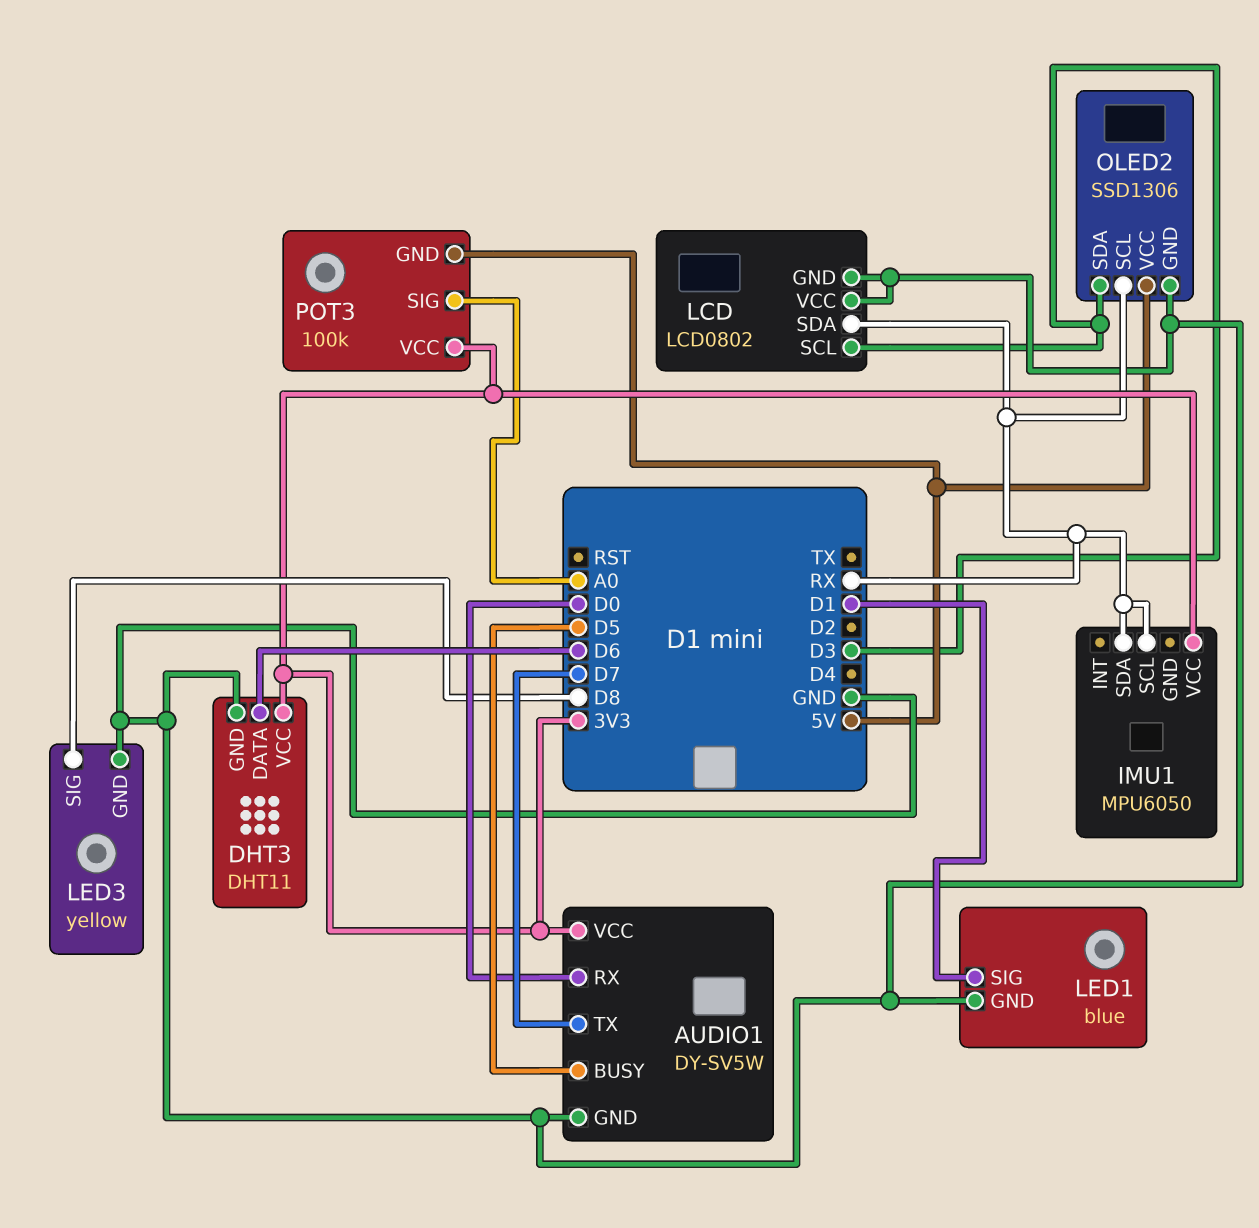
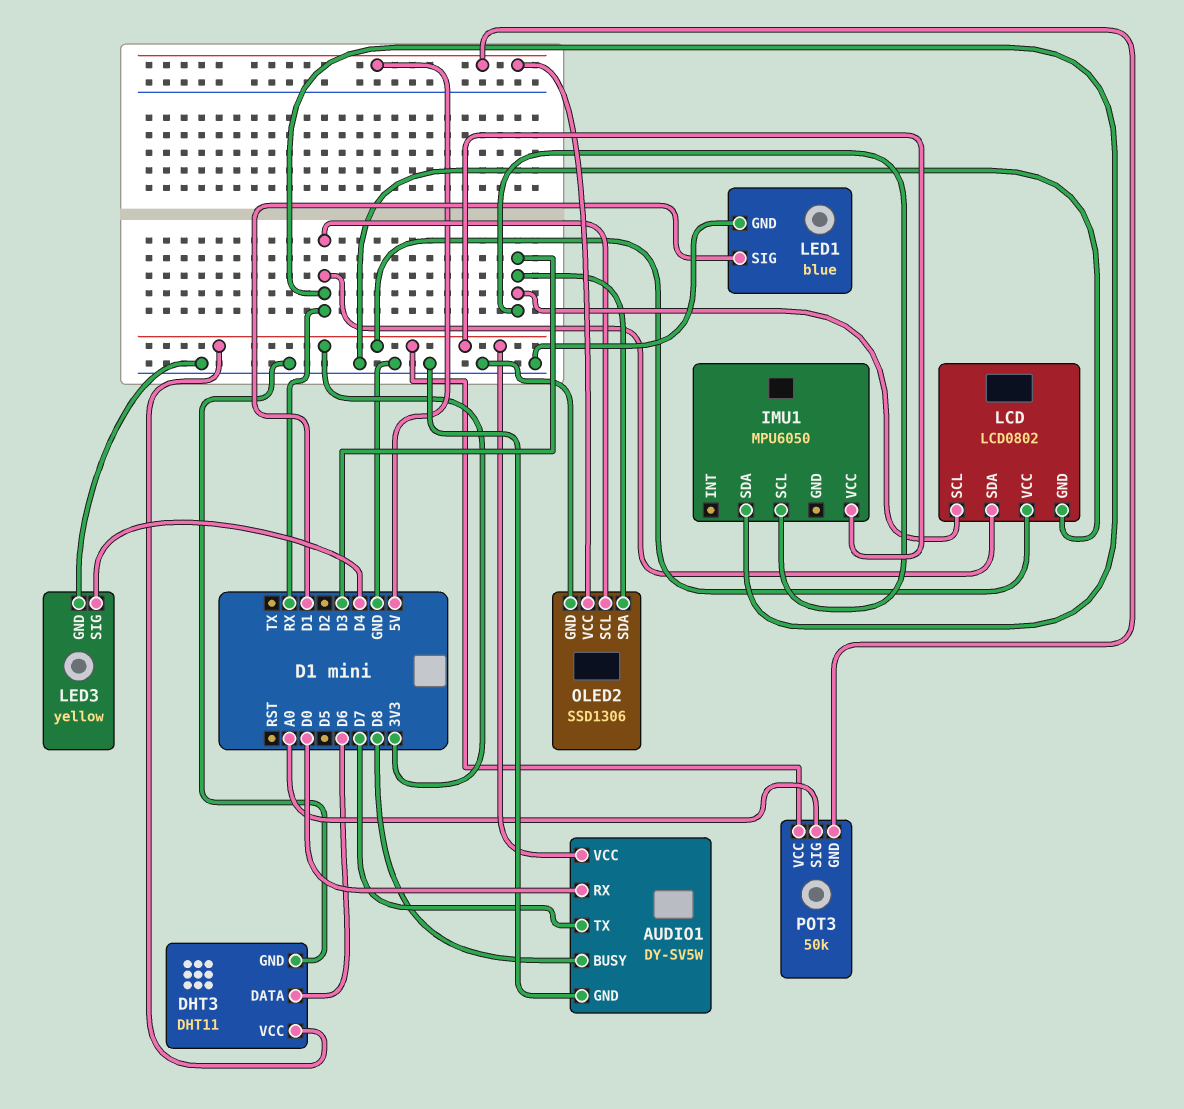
AUDIO1 pin BUSY: D5 -> D8
IMU1 pin SCL: RX -> D3
LCD pin VCC: GND -> 3V3
LED3 pin SIG: D8 -> D4
POT3: 100k -> 50k

